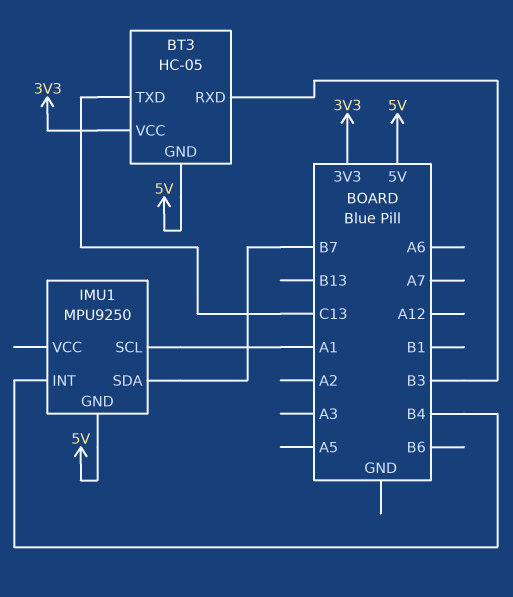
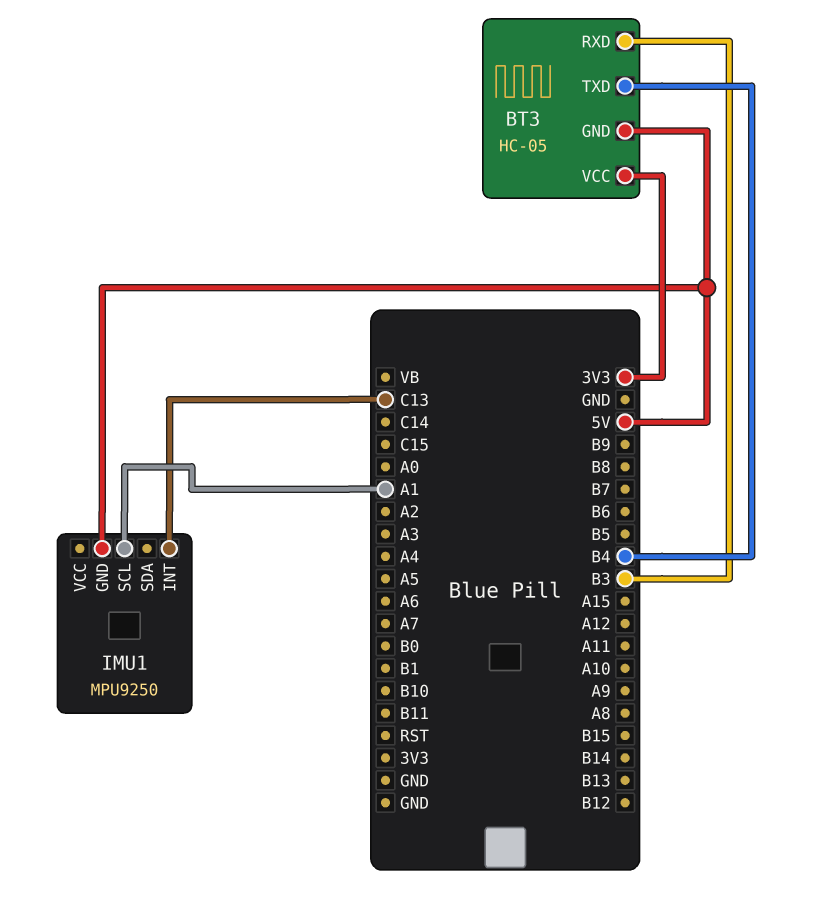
BT3 pin TXD: C13 -> B4
IMU1 pin INT: B4 -> C13
IMU1 pin SDA: B7 -> none

